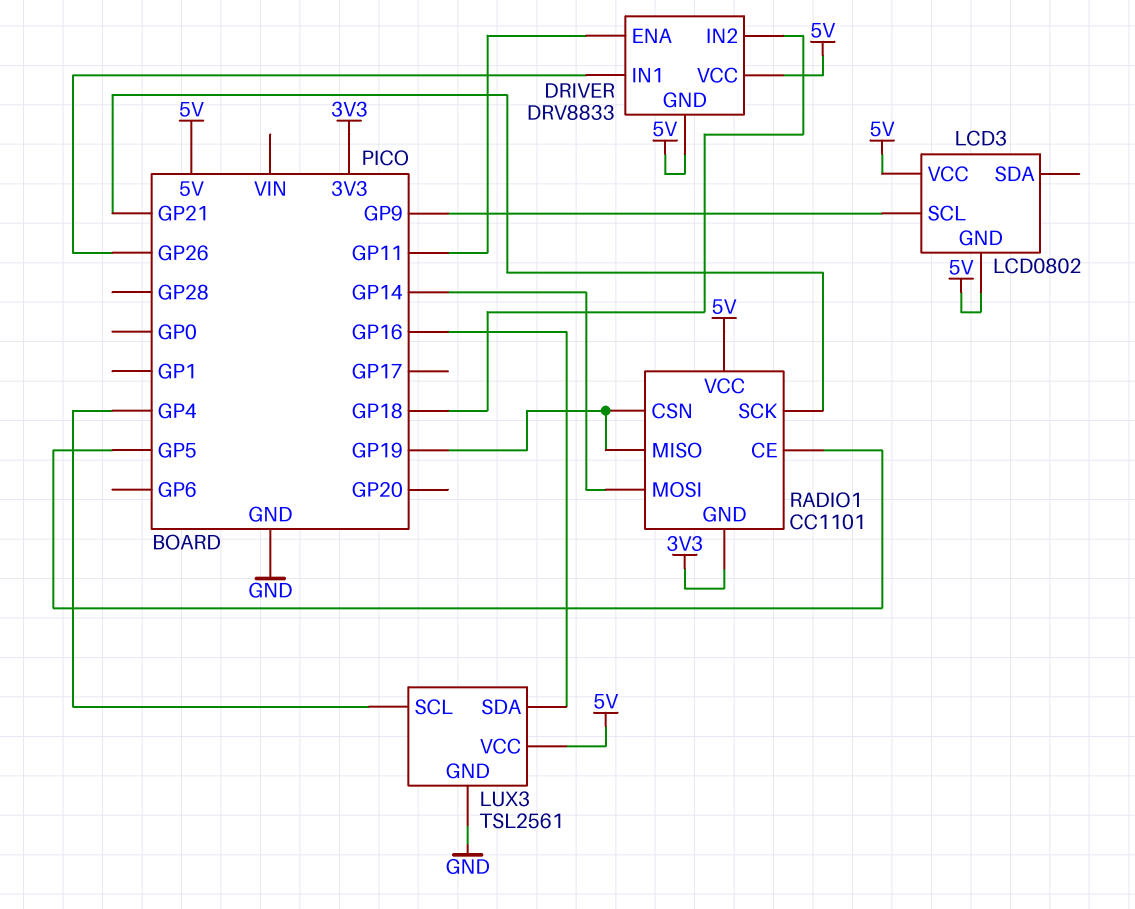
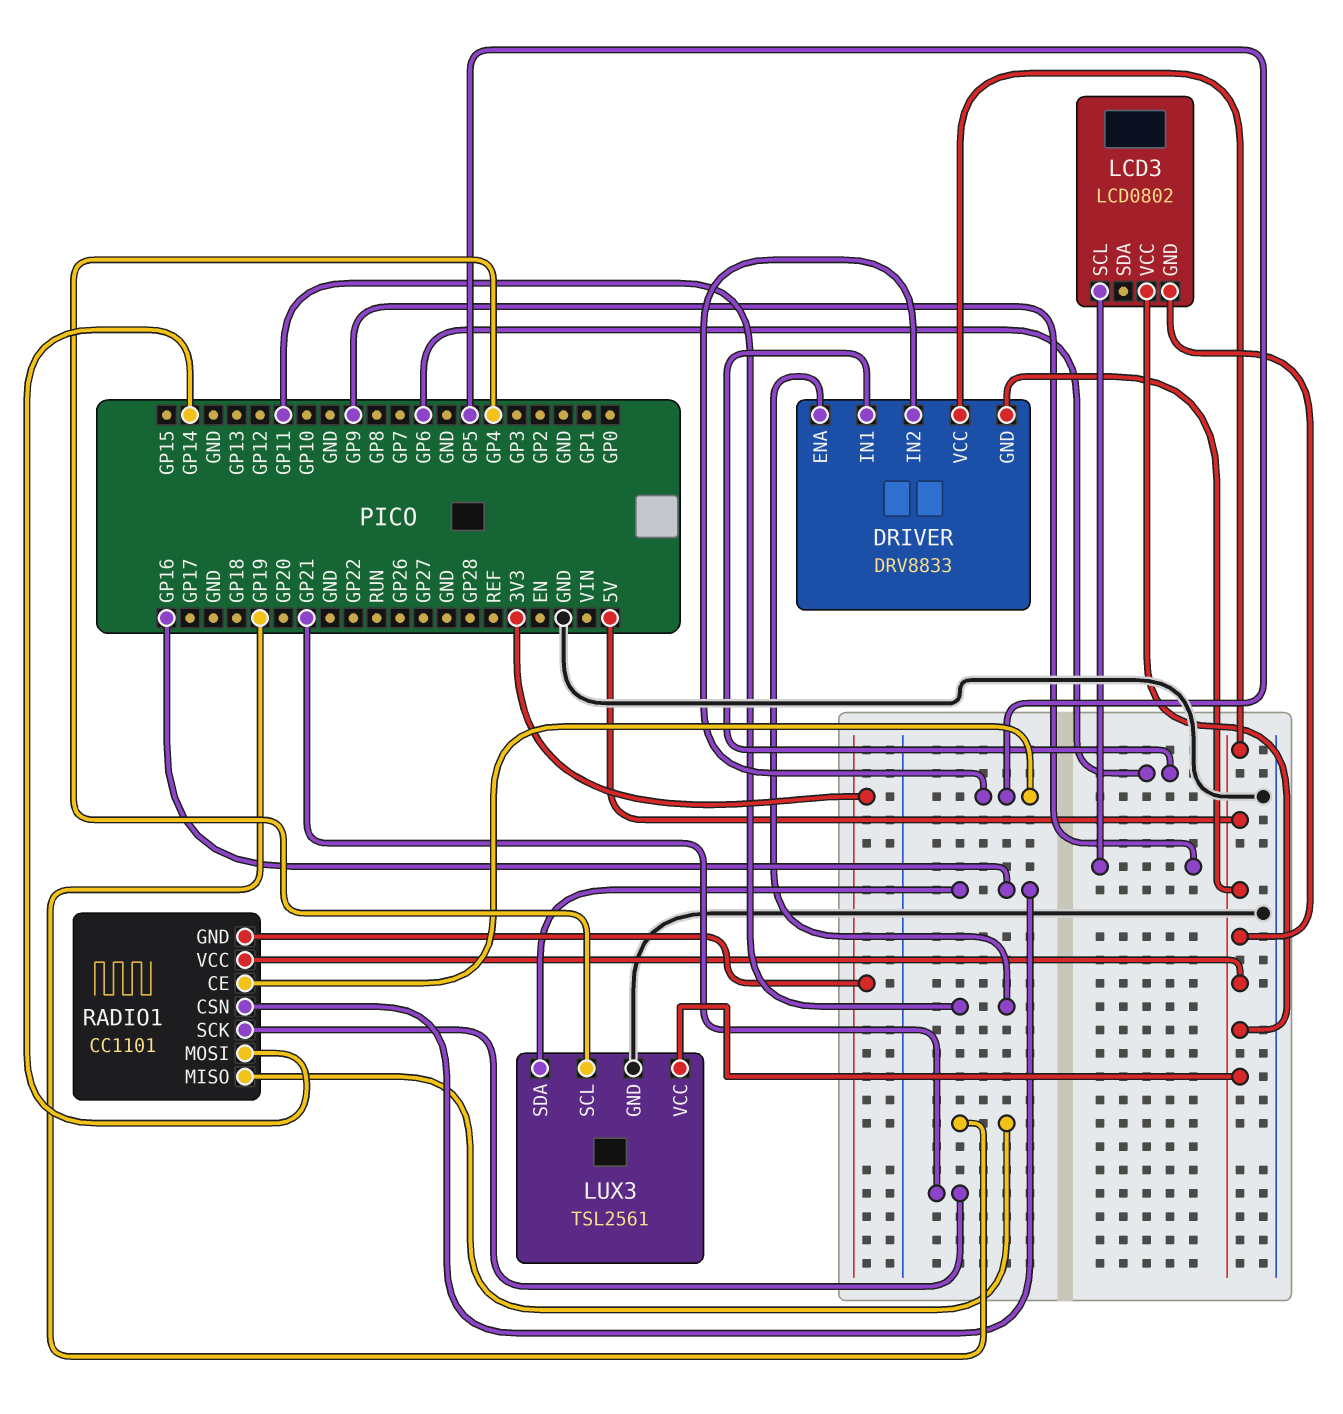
DRIVER pin IN1: GP26 -> GP6
DRIVER pin IN2: GP18 -> GP5
RADIO1 pin CSN: GP19 -> GP16

